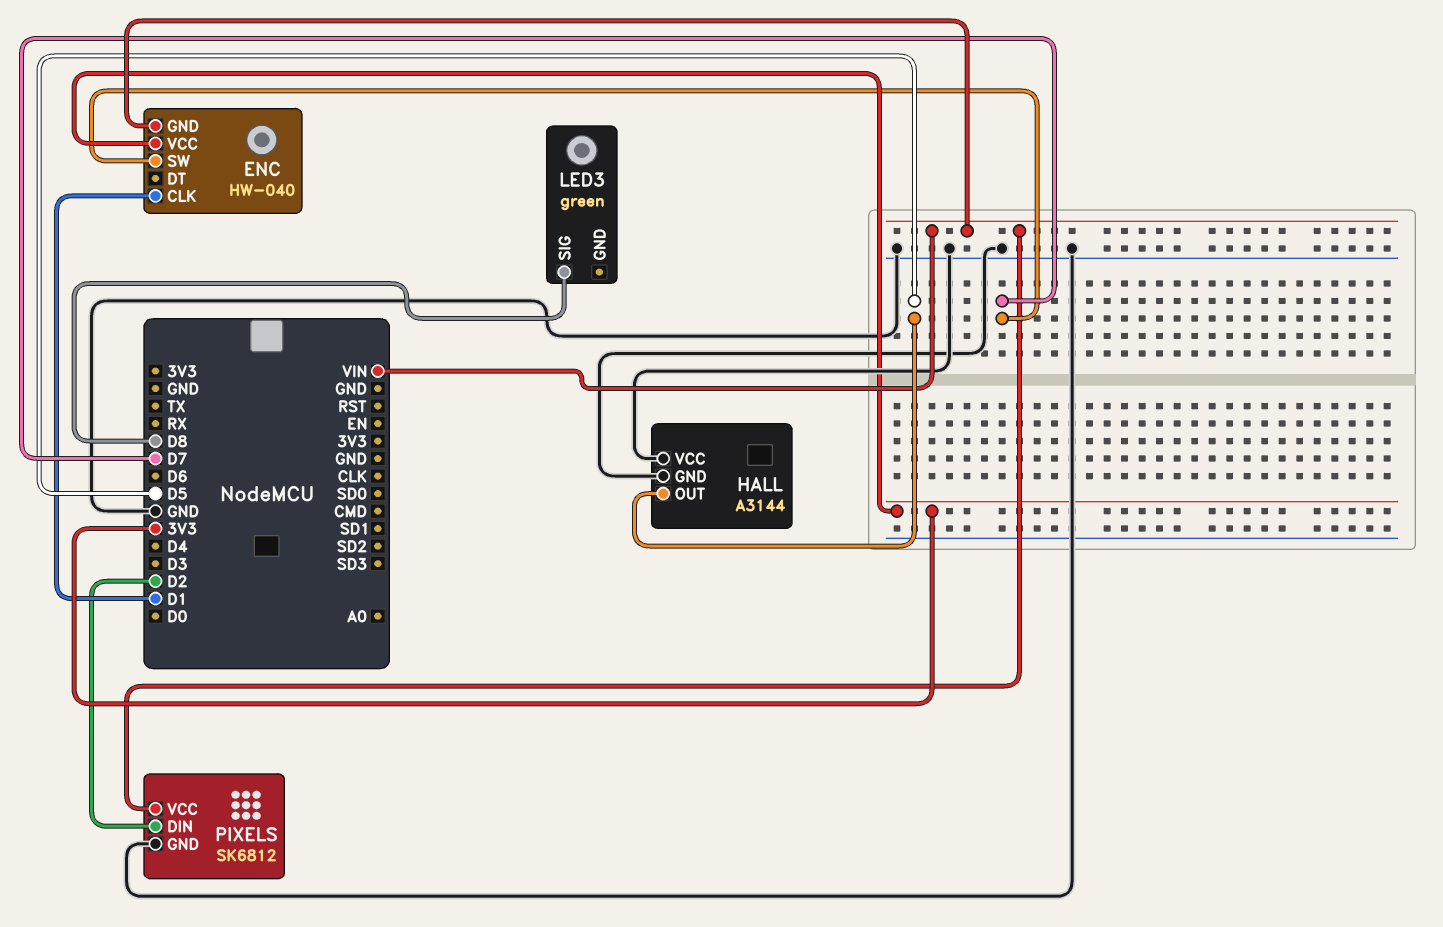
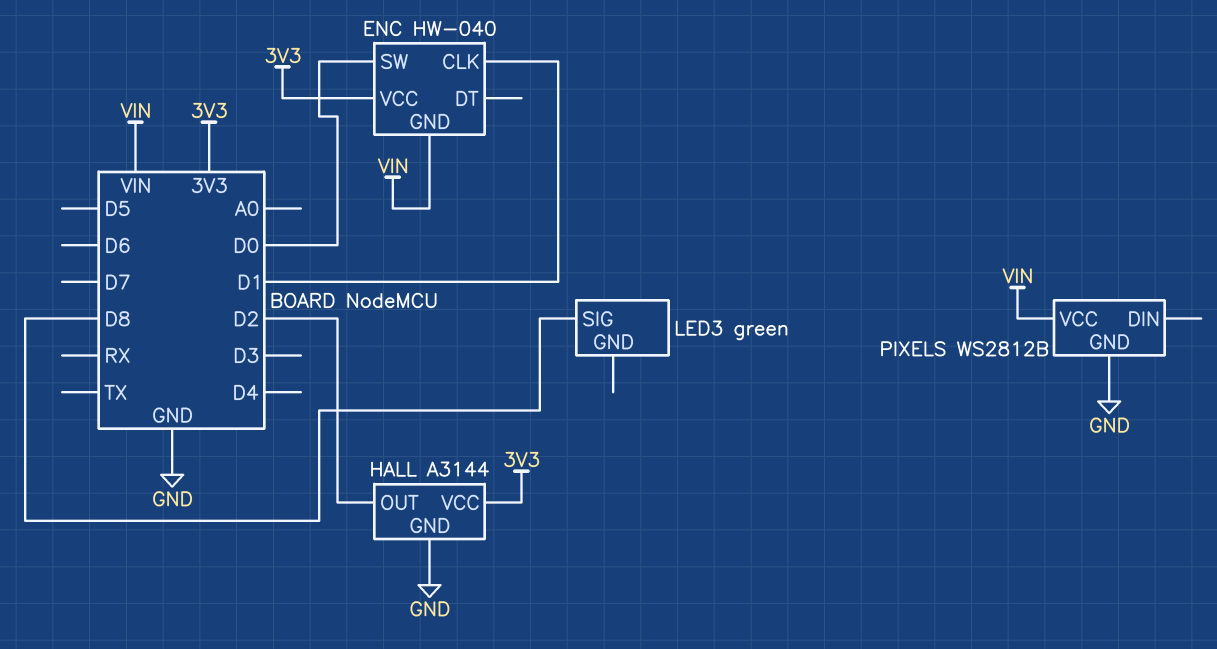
ENC pin SW: D7 -> D0
HALL pin OUT: D5 -> D2
HALL pin VCC: GND -> 3V3
PIXELS: SK6812 -> WS2812B
PIXELS pin DIN: D2 -> none

